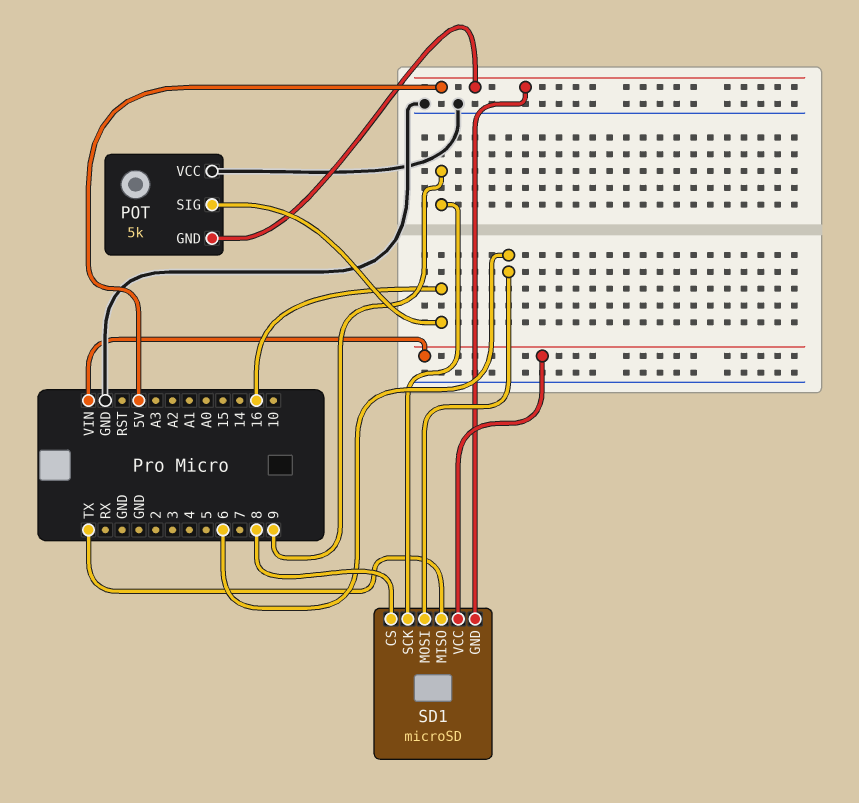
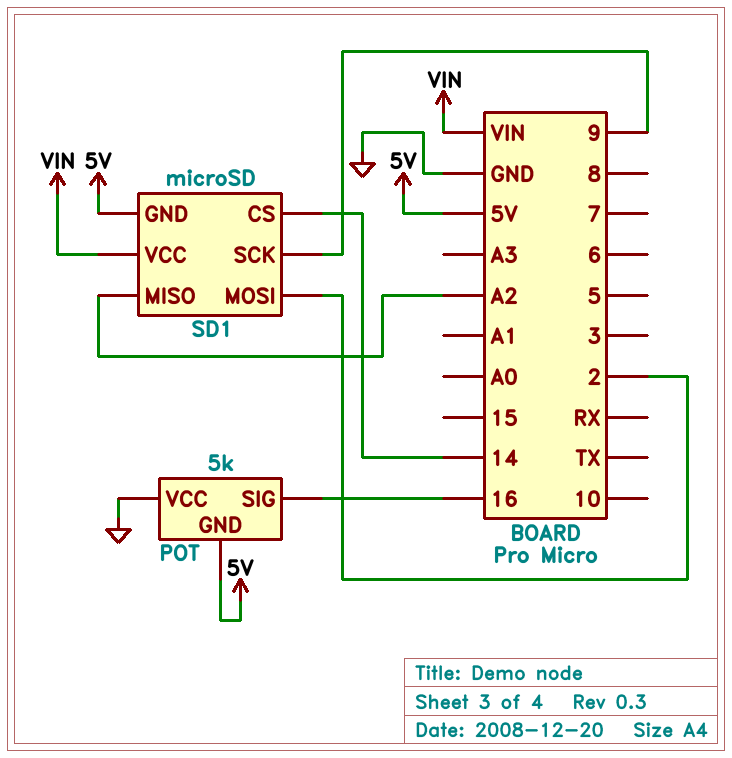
SD1 pin CS: 8 -> 14
SD1 pin MISO: TX -> A2
SD1 pin MOSI: 6 -> 2

